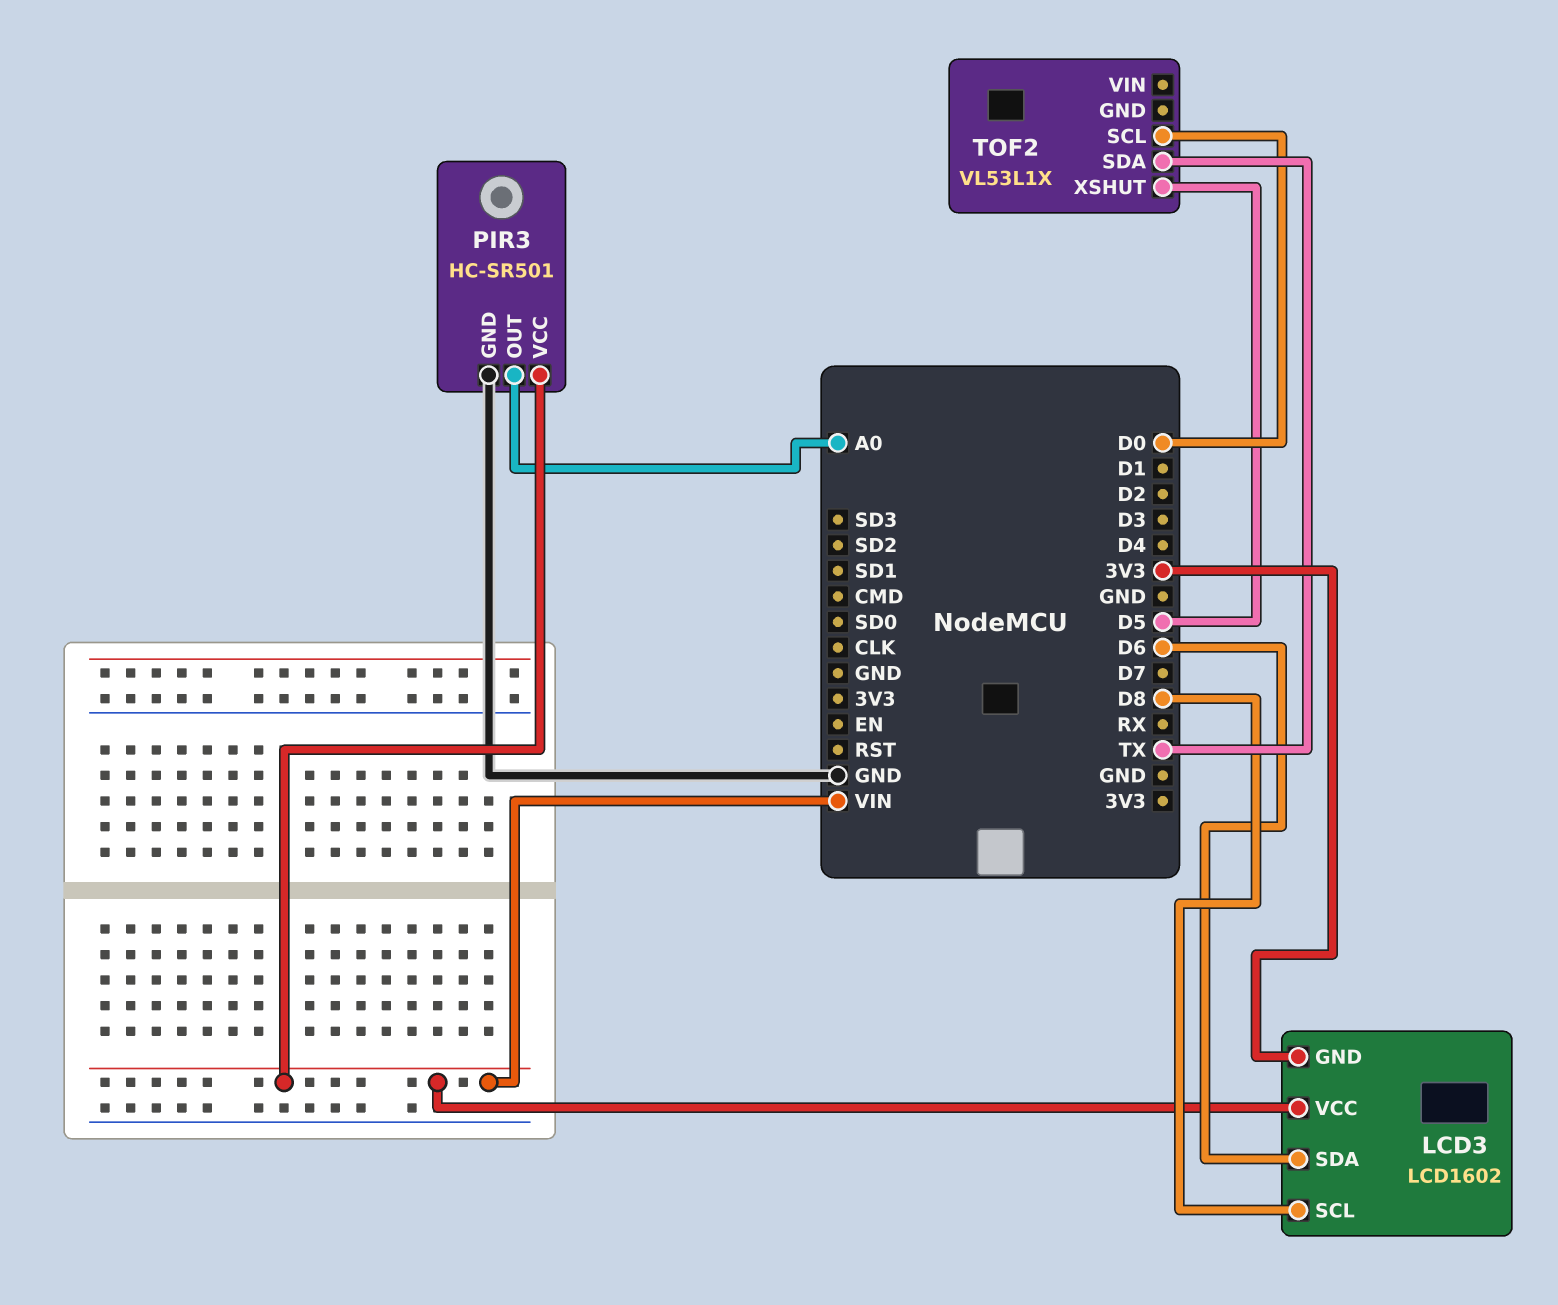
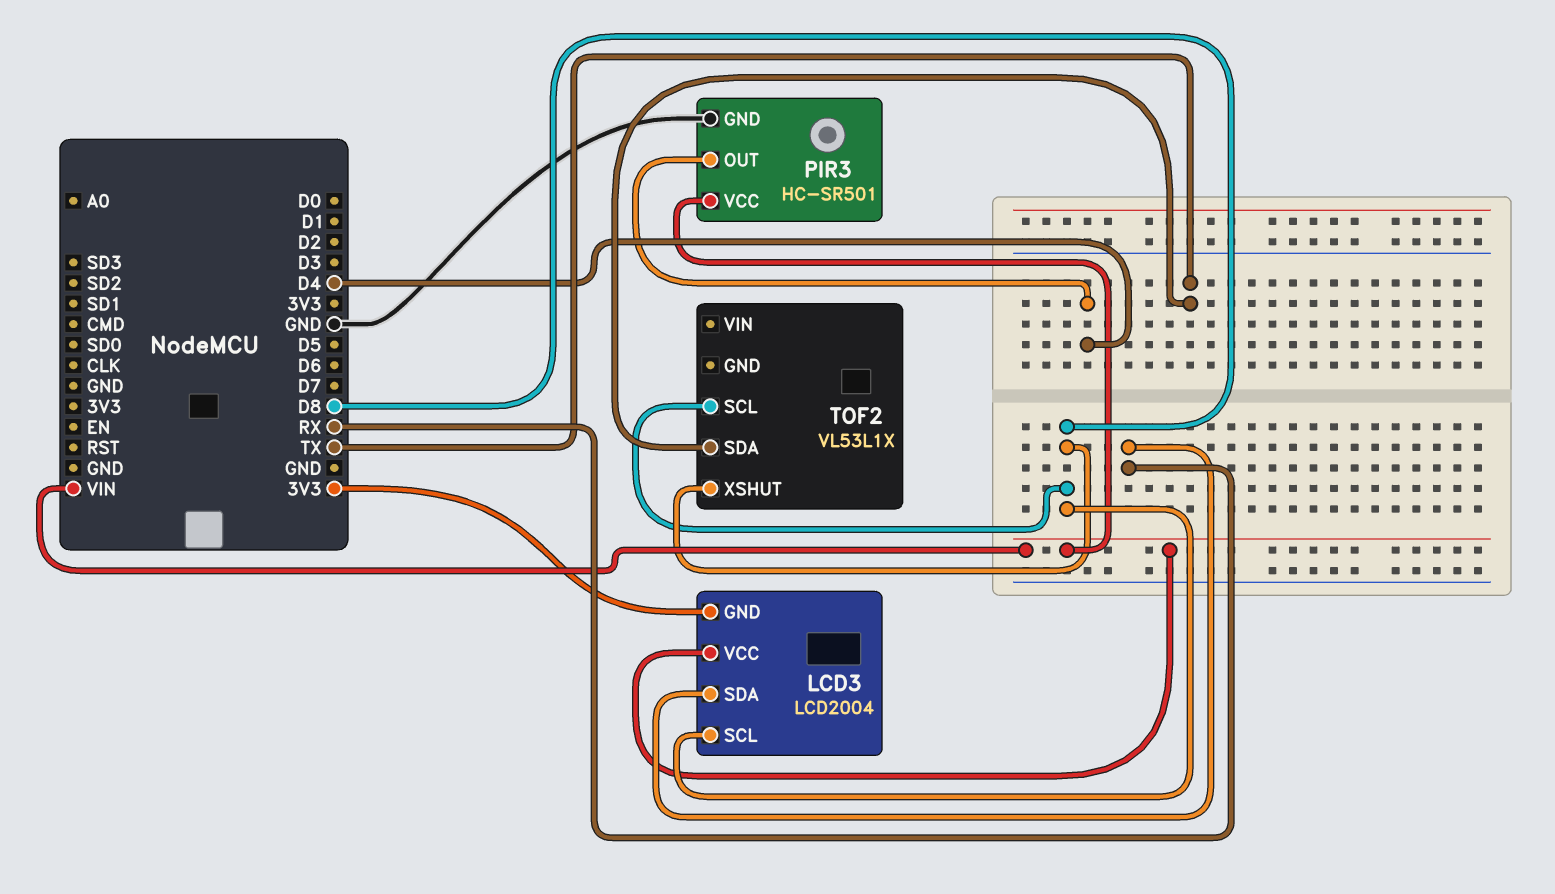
LCD3: LCD1602 -> LCD2004
LCD3 pin SDA: D6 -> RX
PIR3 pin OUT: A0 -> D4
TOF2 pin SCL: D0 -> D8
TOF2 pin XSHUT: D5 -> D8

